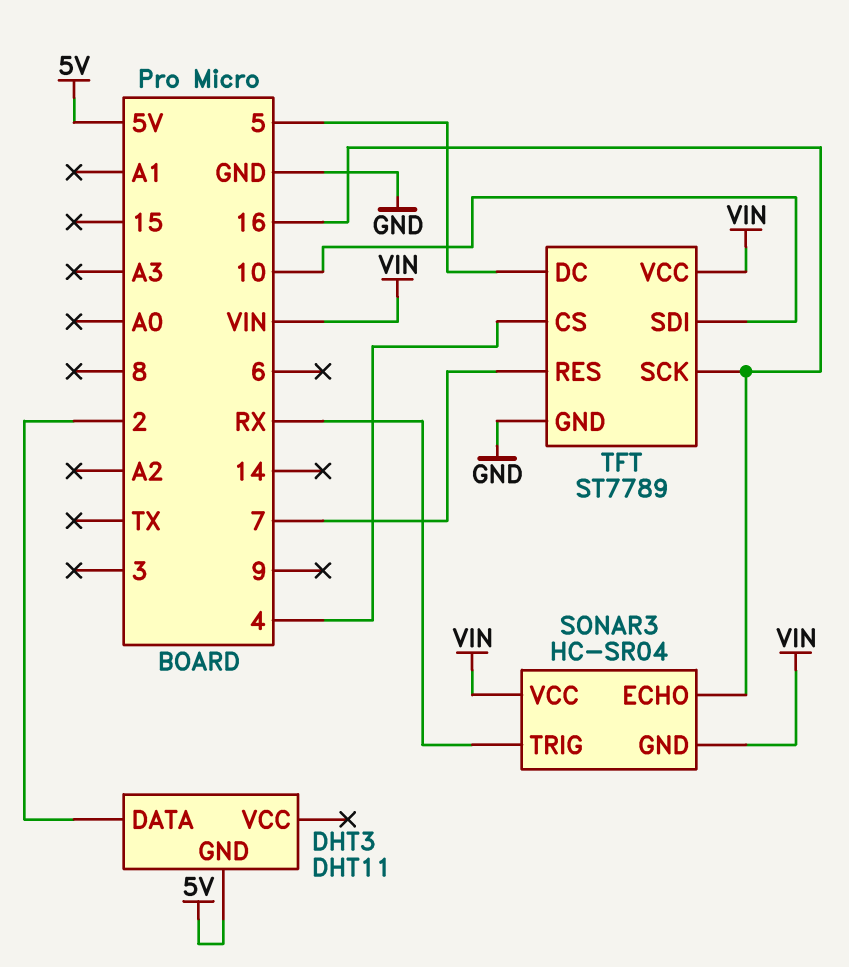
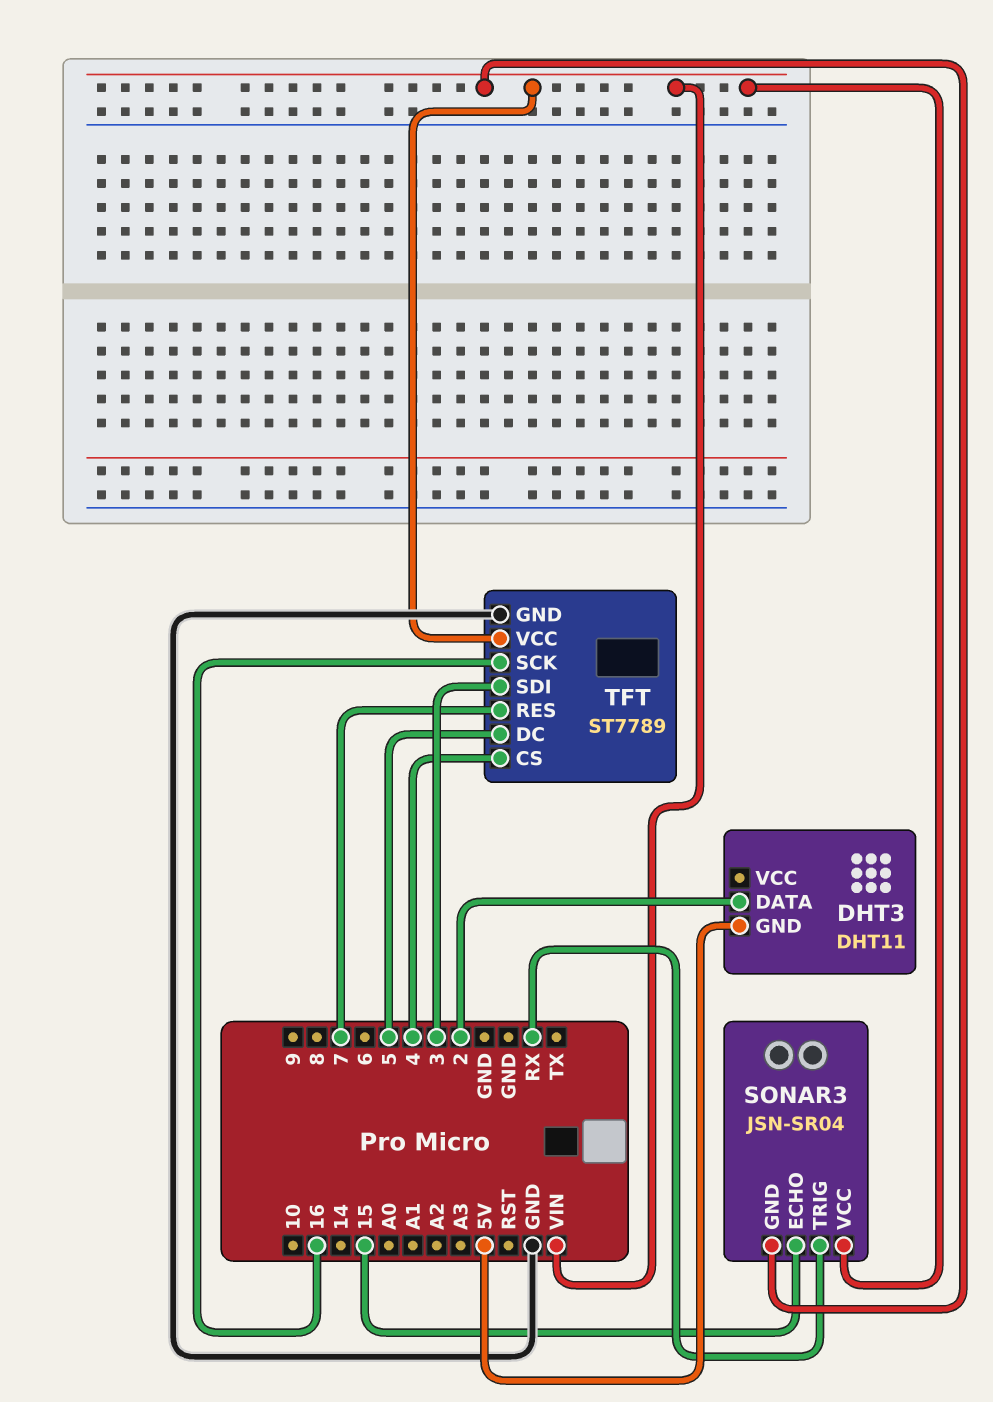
SONAR3: HC-SR04 -> JSN-SR04
SONAR3 pin ECHO: 16 -> 15
TFT pin SDI: 10 -> 3

